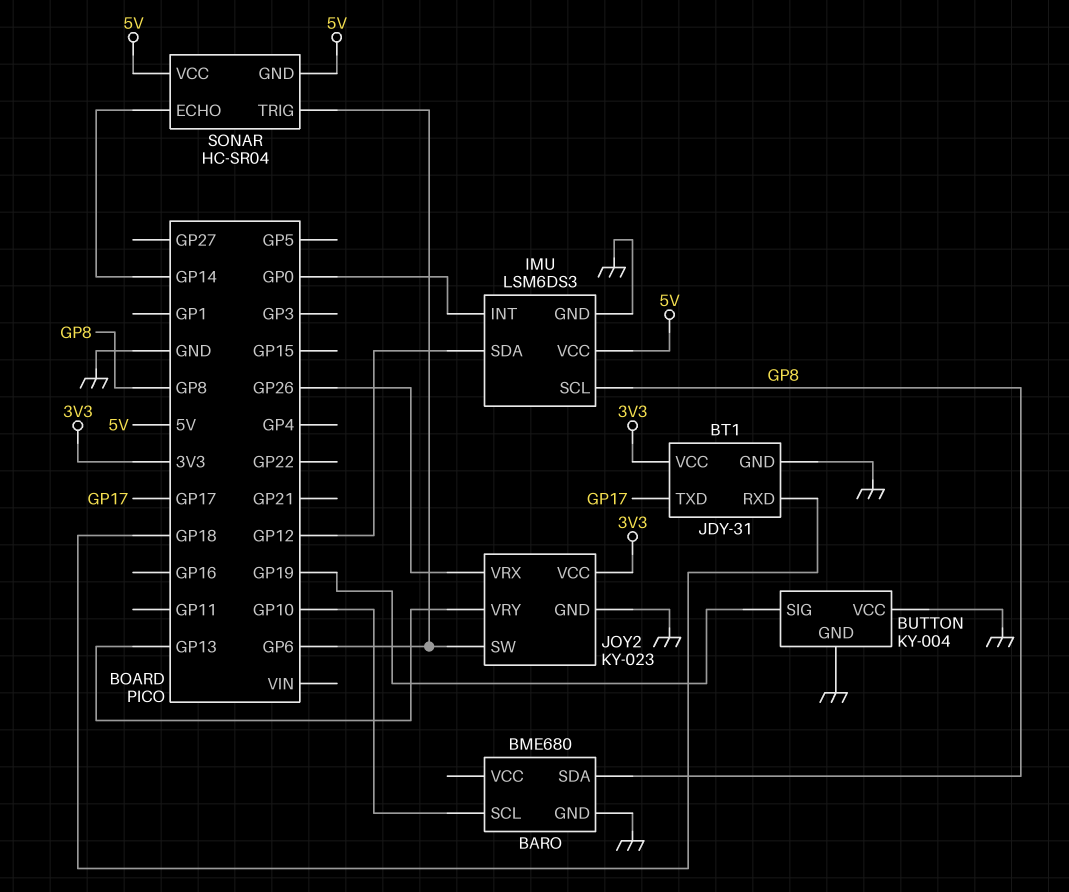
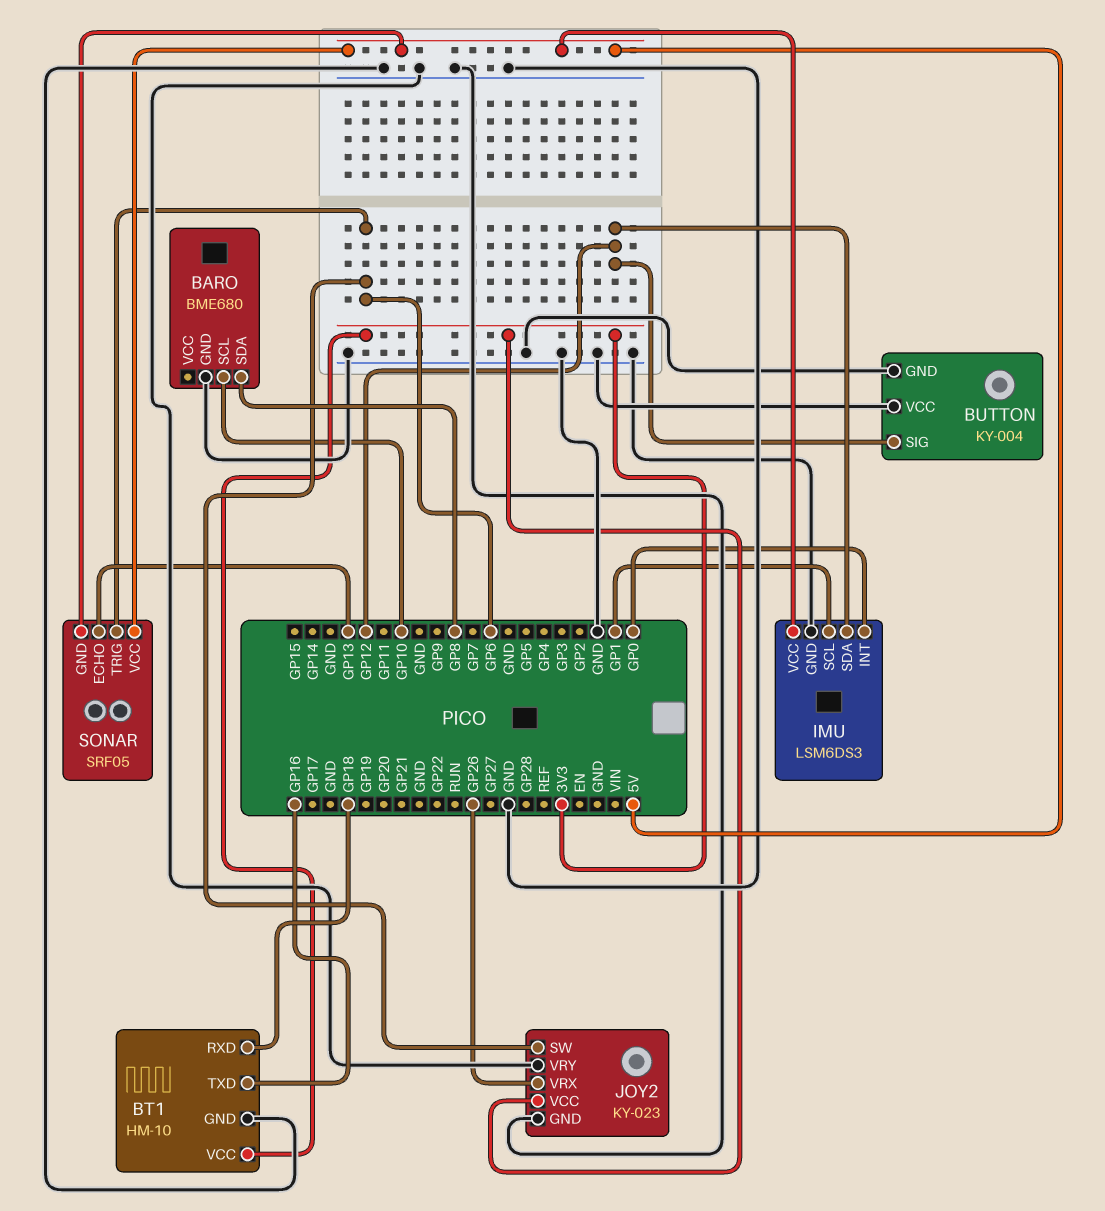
BT1: JDY-31 -> HM-10
BT1 pin TXD: GP17 -> GP16
BUTTON pin SIG: GP19 -> GP12
IMU pin SCL: GP8 -> GP1
JOY2 pin VRY: GP13 -> GND
SONAR: HC-SR04 -> SRF05
SONAR pin ECHO: GP14 -> GP13

